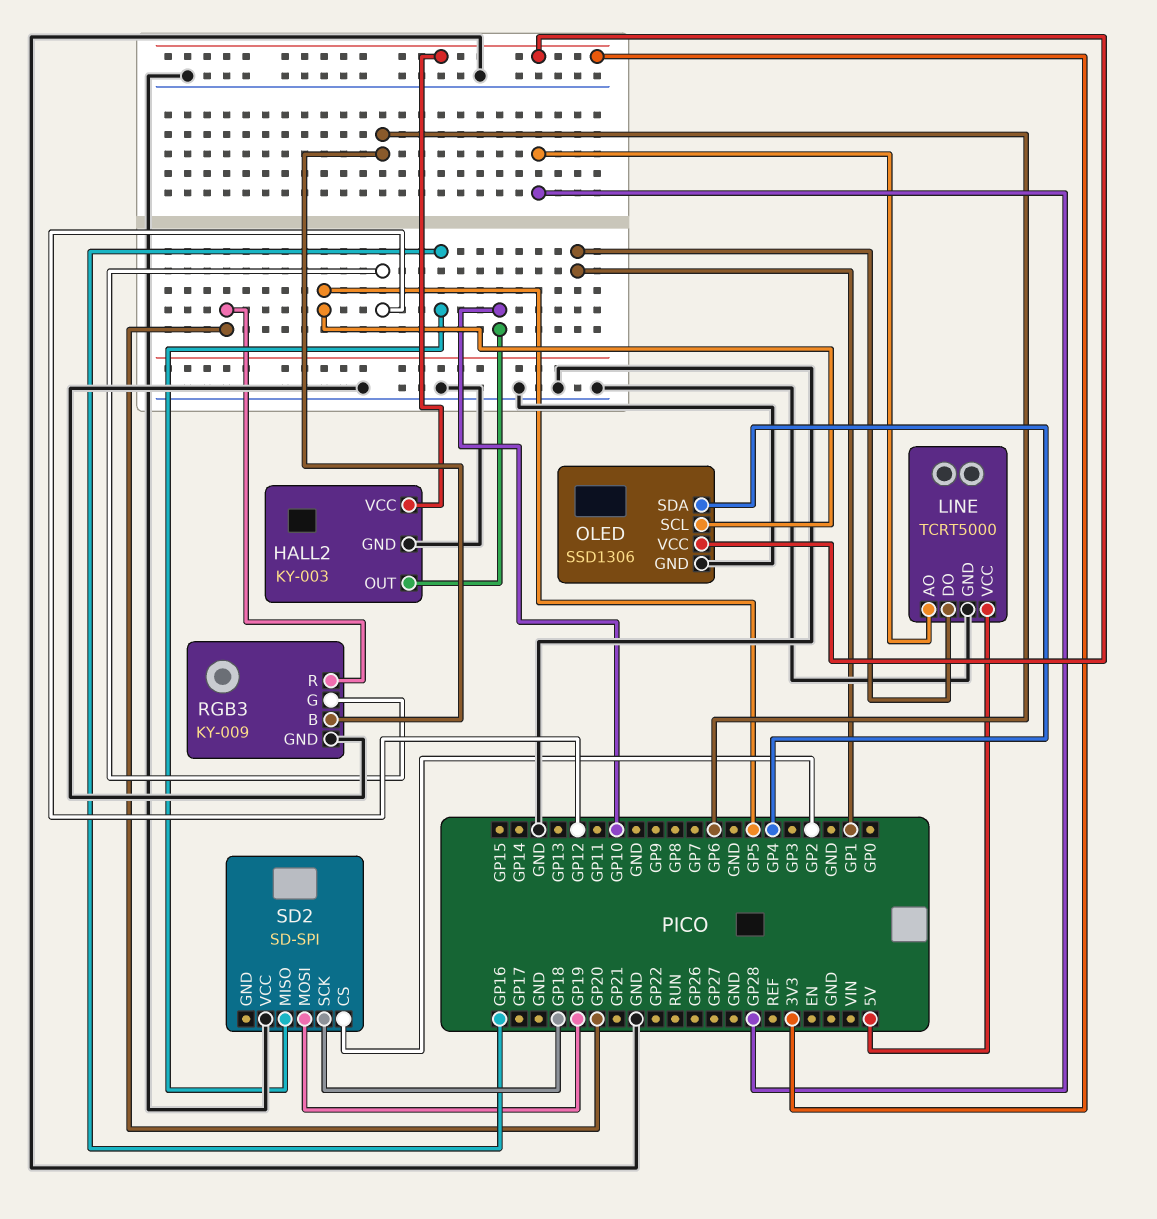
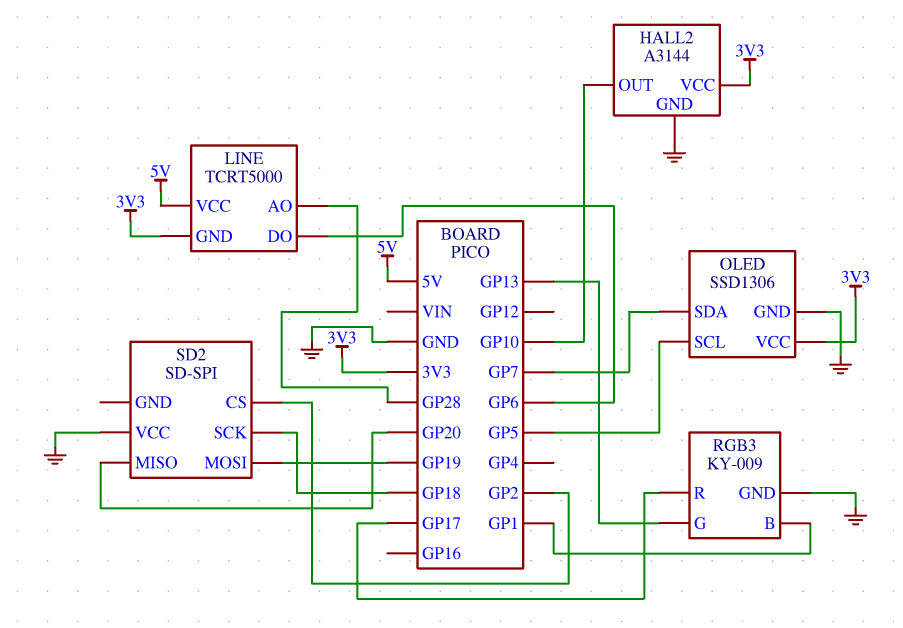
HALL2: KY-003 -> A3144
LINE pin DO: GP1 -> GP6
LINE pin GND: GND -> 3V3
OLED pin SDA: GP4 -> GP7
RGB3 pin B: GP6 -> GP1
RGB3 pin G: GP12 -> GP13
RGB3 pin R: GP20 -> GP17
SD2 pin MISO: GP16 -> GP20

